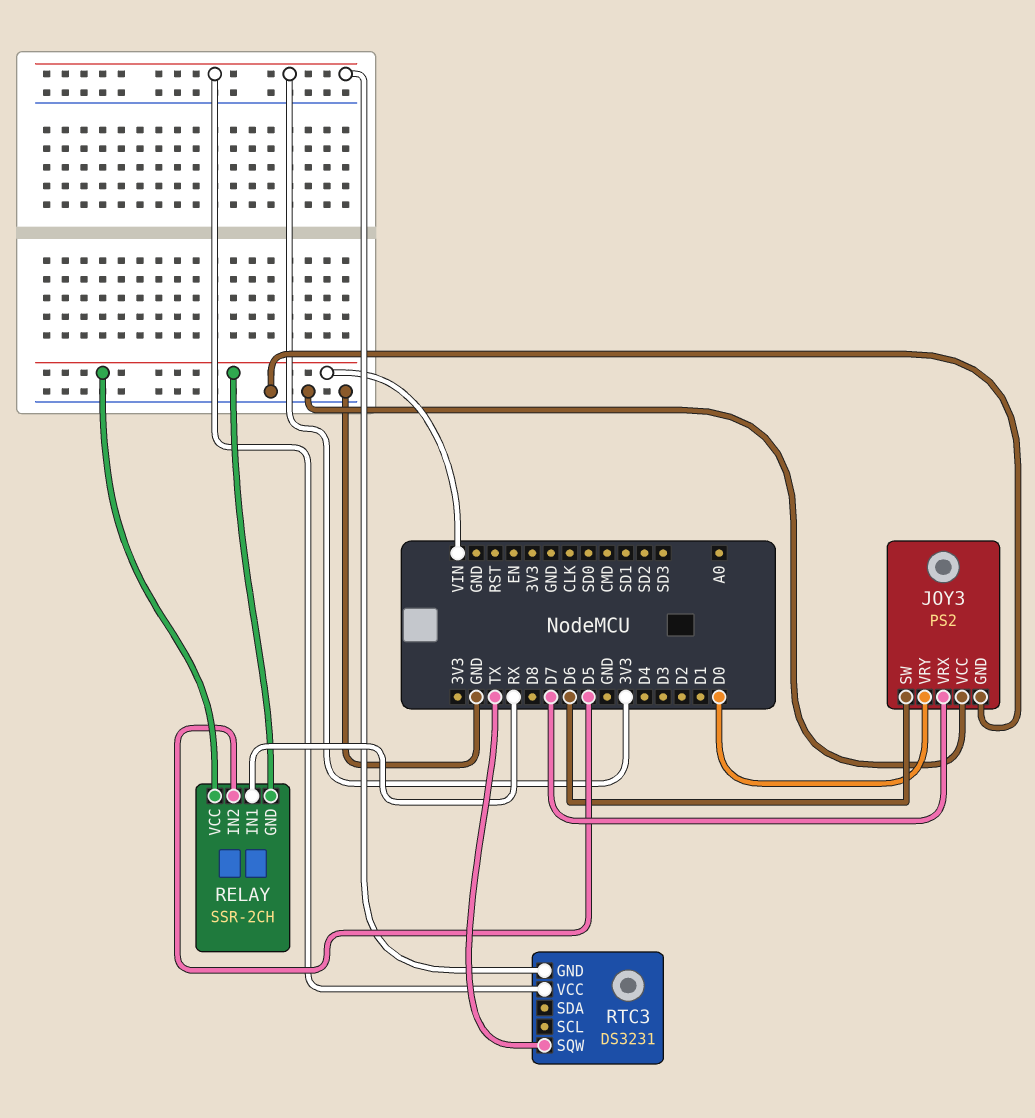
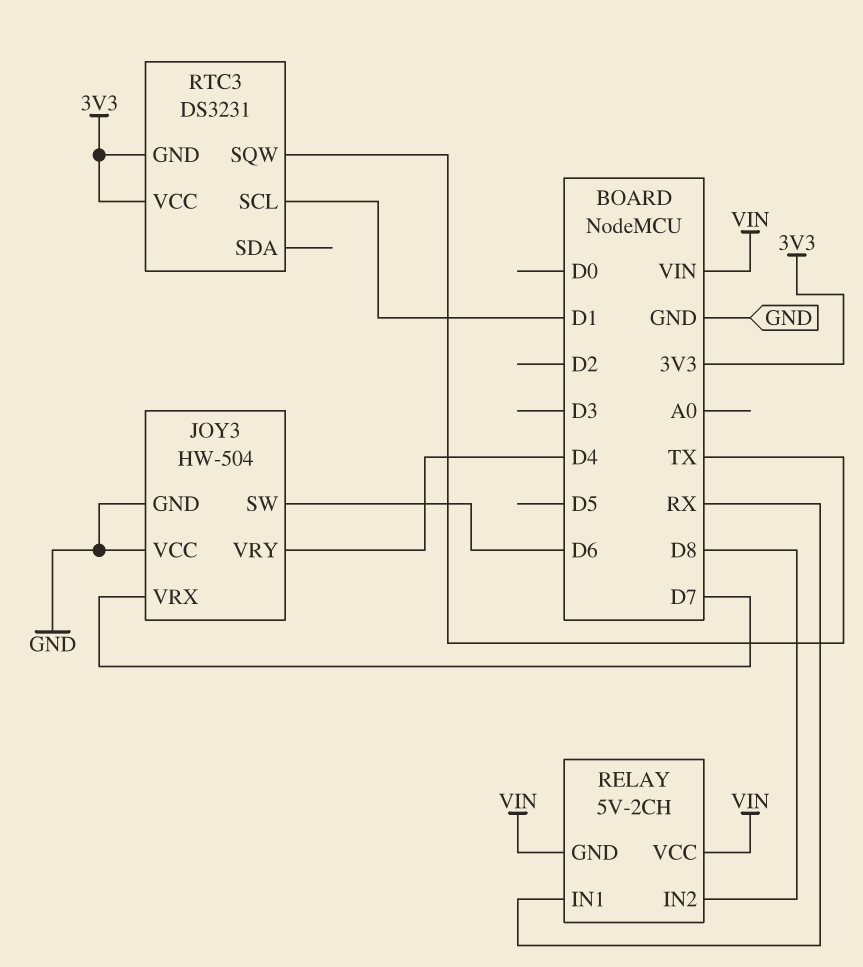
JOY3: PS2 -> HW-504
JOY3 pin VRY: D0 -> D4
RELAY: SSR-2CH -> 5V-2CH
RELAY pin IN2: D5 -> D8
RTC3 pin SCL: none -> D1

